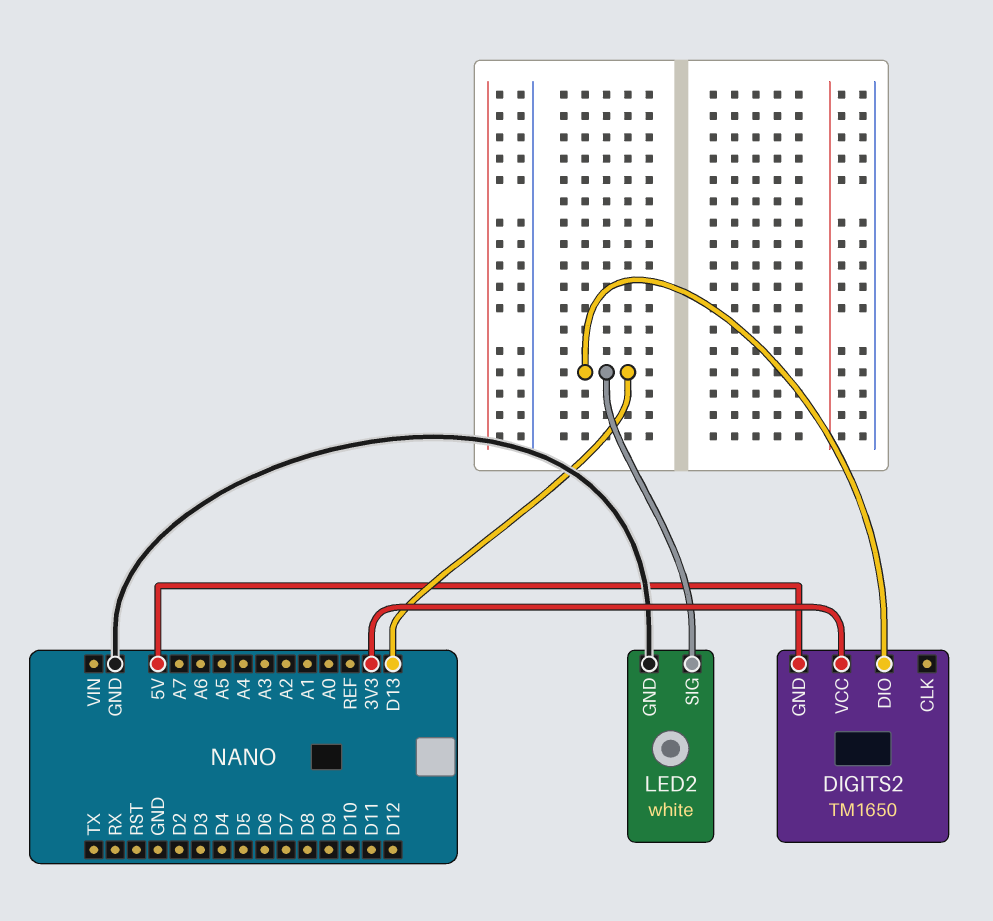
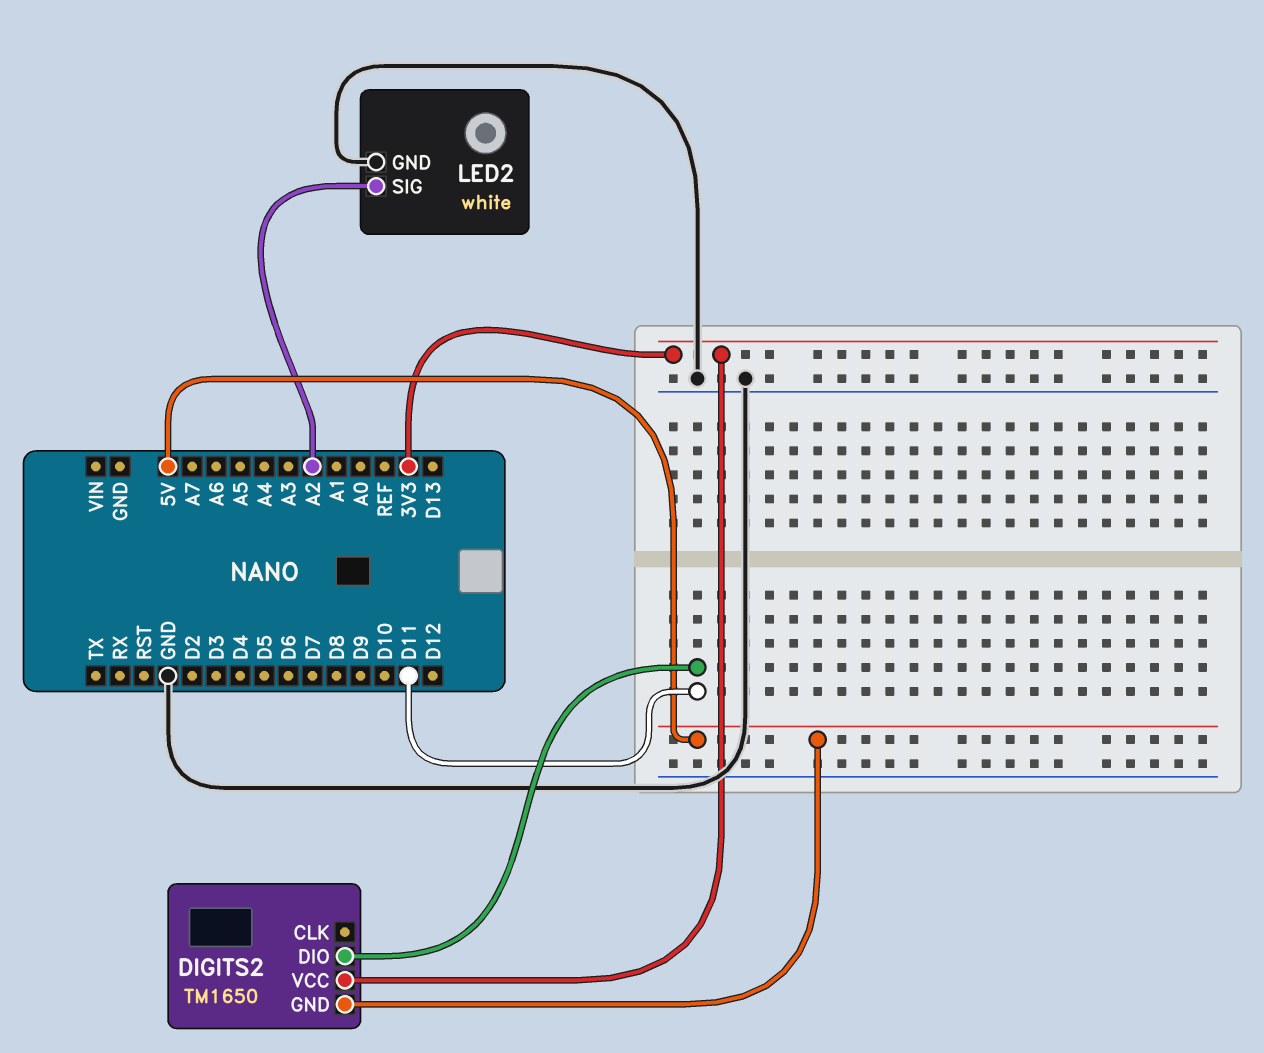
DIGITS2 pin DIO: D13 -> D11
LED2 pin SIG: D13 -> A2

